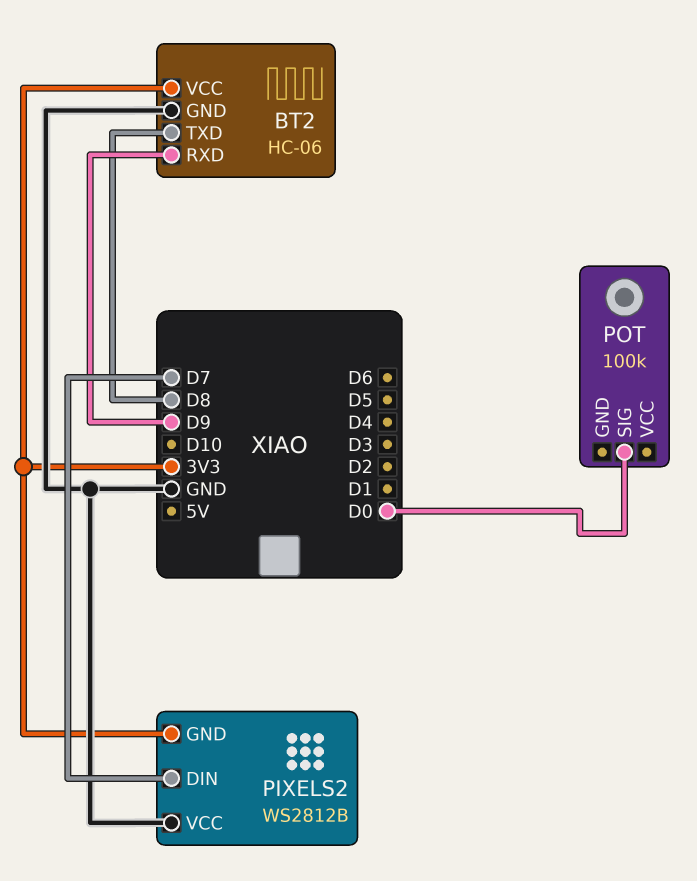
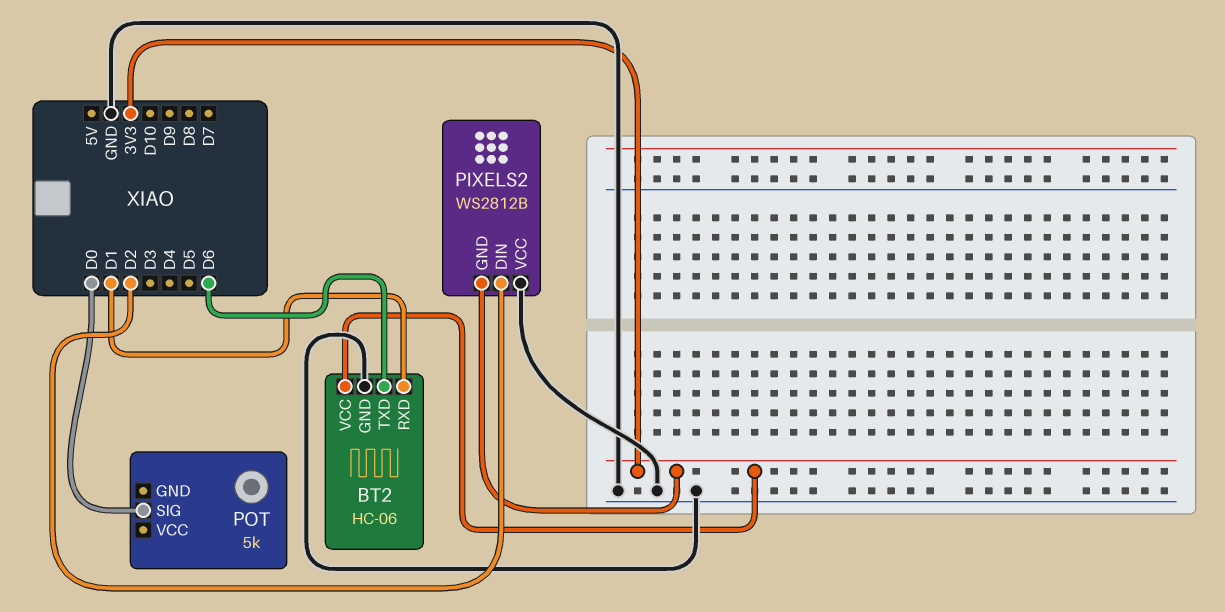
BT2 pin RXD: D9 -> D1
BT2 pin TXD: D8 -> D6
PIXELS2 pin DIN: D7 -> D2
POT: 100k -> 5k

